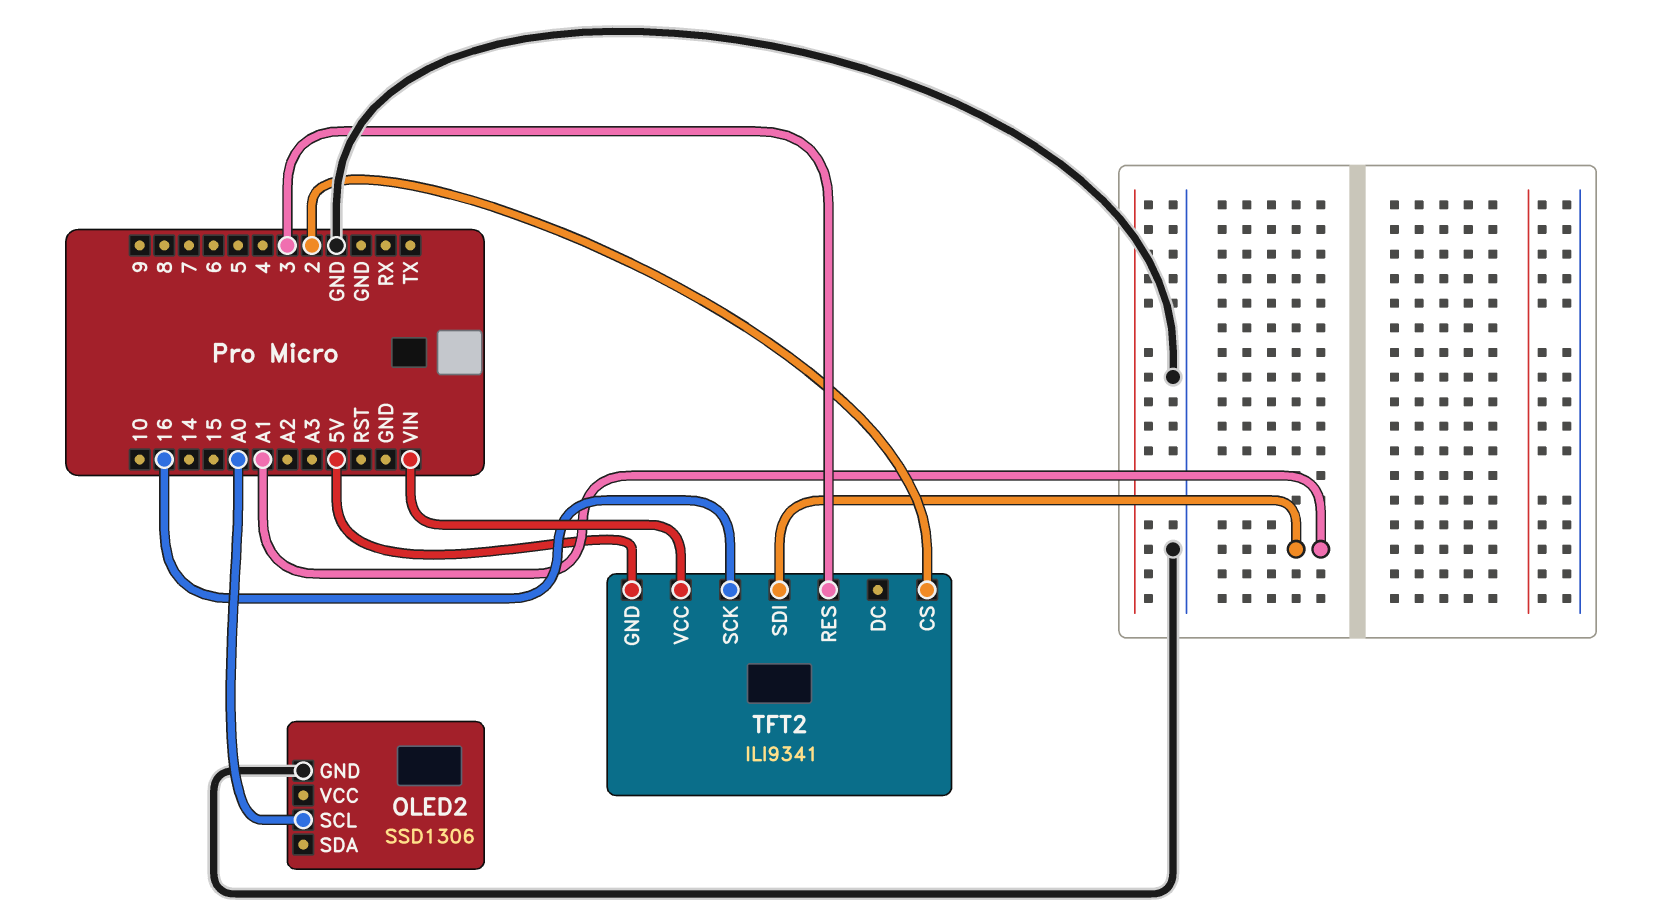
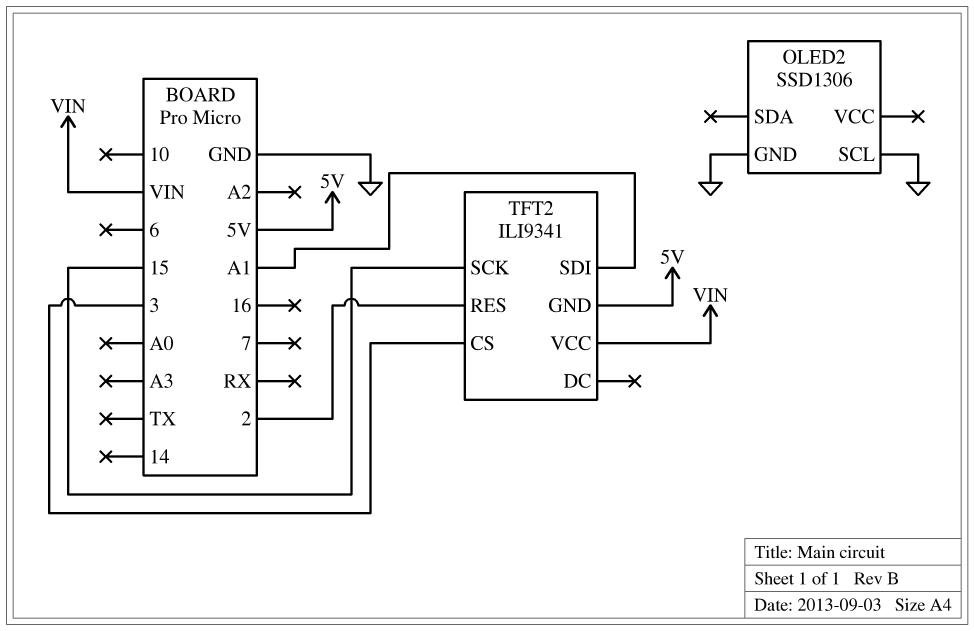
OLED2 pin SCL: A0 -> GND
TFT2 pin CS: 2 -> 3
TFT2 pin RES: 3 -> 2
TFT2 pin SCK: 16 -> 15

